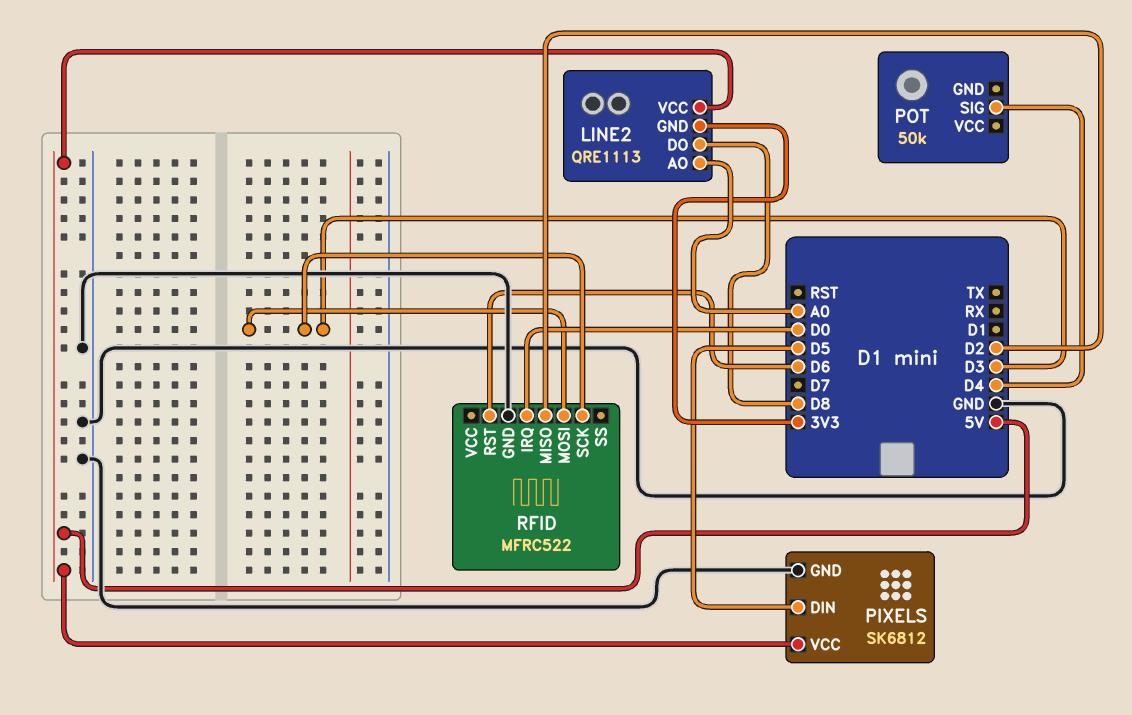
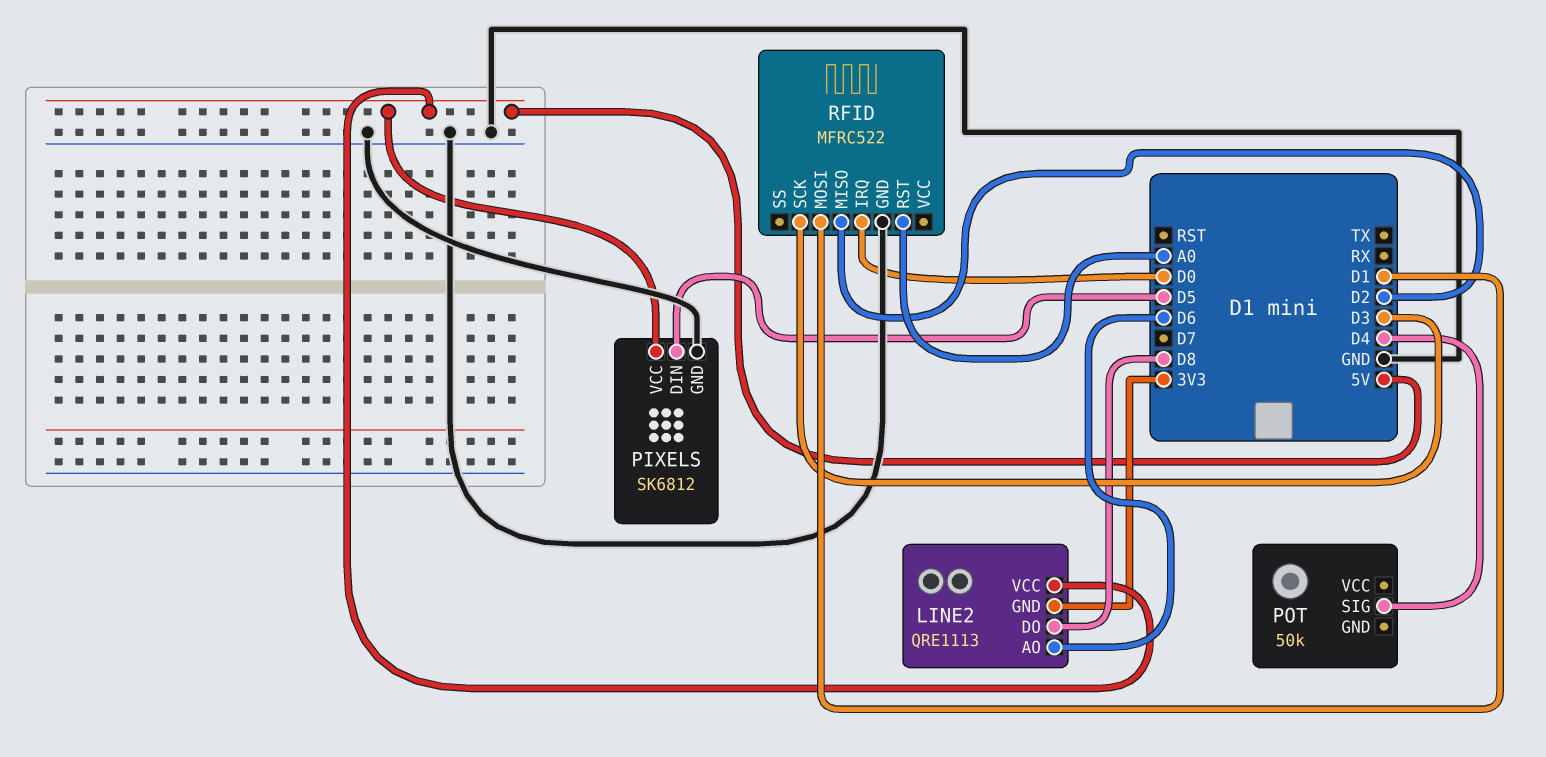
LINE2 pin AO: A0 -> D6
RFID pin MOSI: D3 -> D1
RFID pin RST: D6 -> A0

